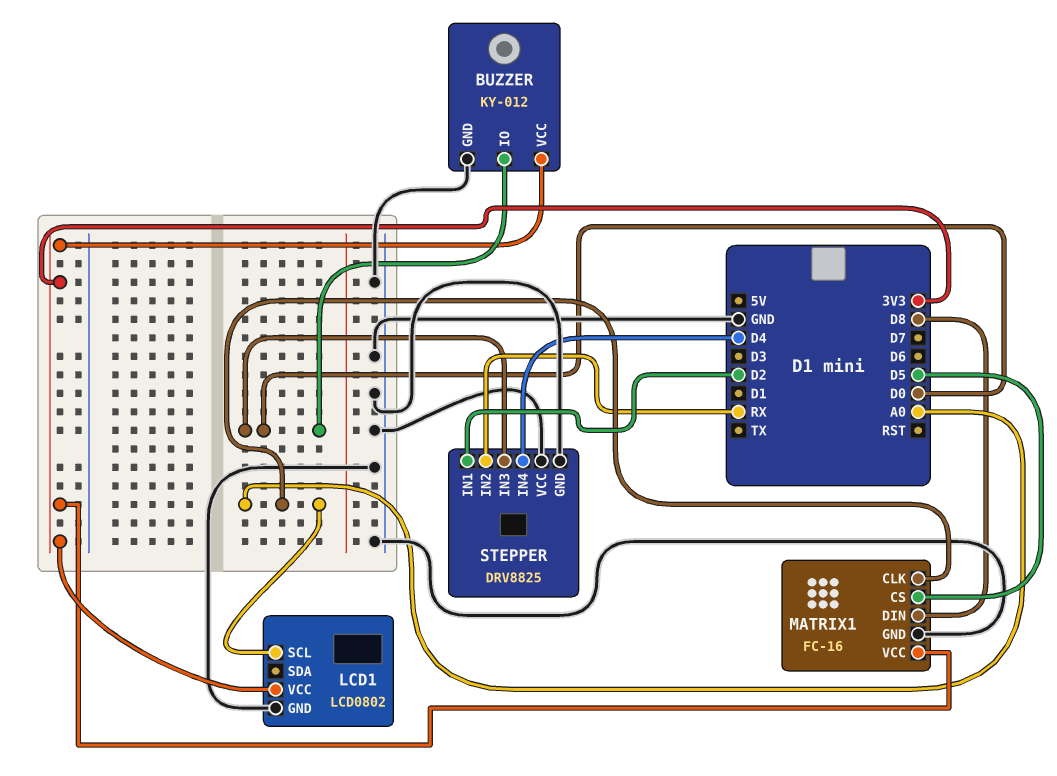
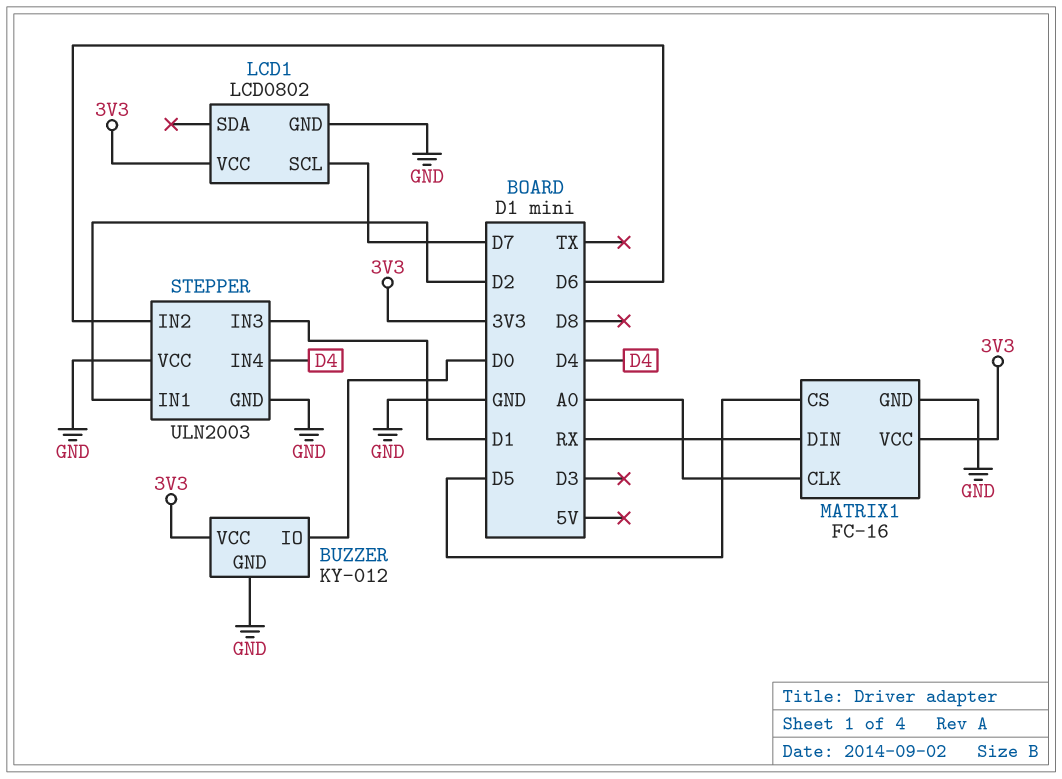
LCD1 pin SCL: A0 -> D7
MATRIX1 pin DIN: D8 -> RX
STEPPER: DRV8825 -> ULN2003
STEPPER pin IN2: RX -> D6
STEPPER pin IN3: D0 -> D1

